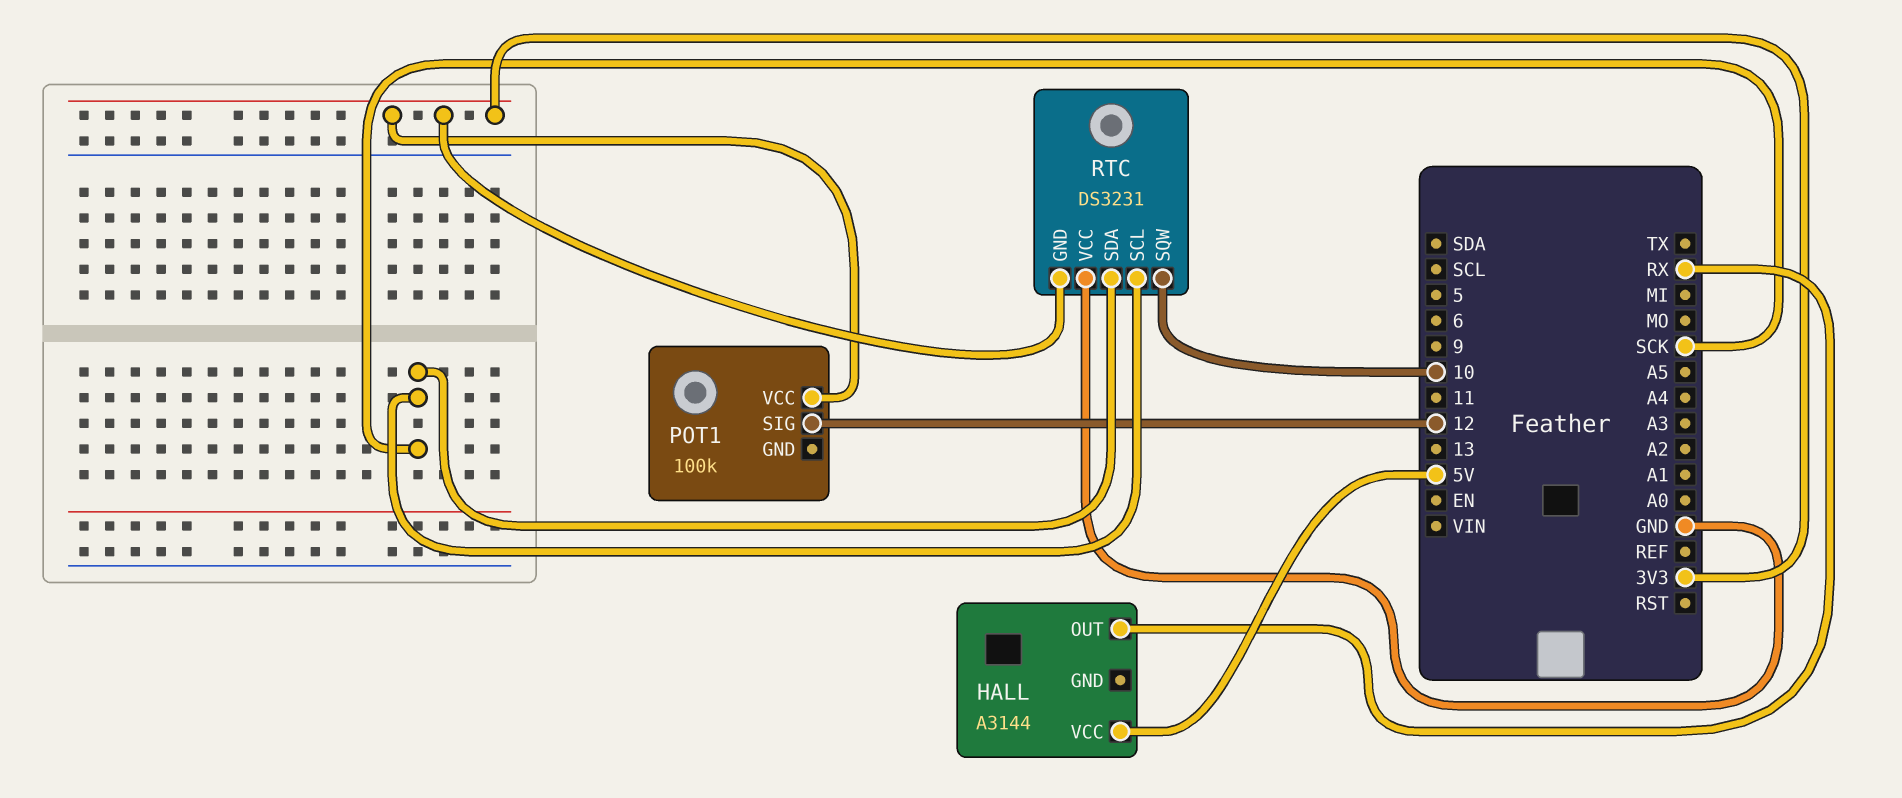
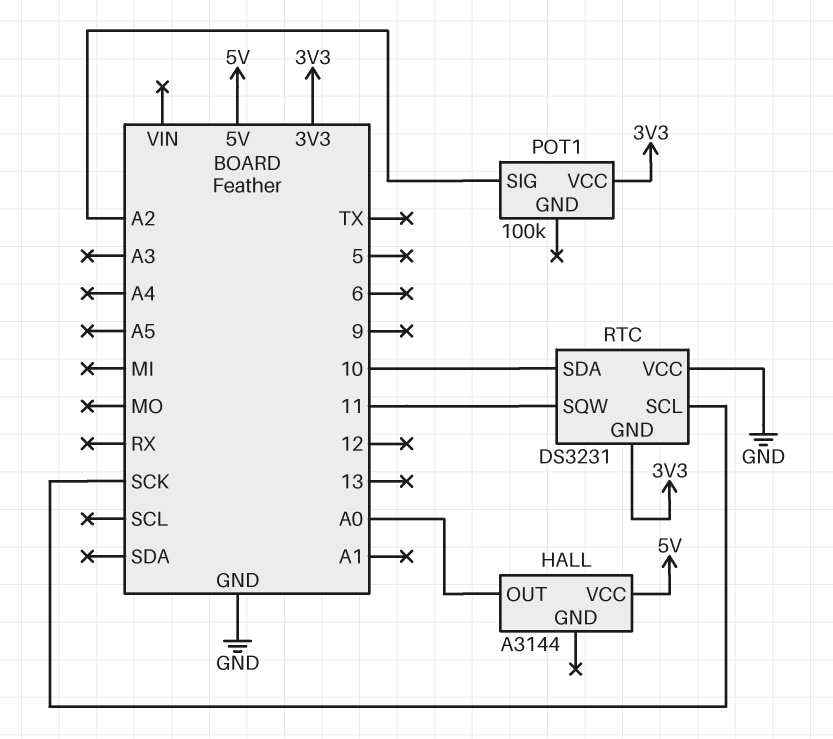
HALL pin OUT: RX -> A0
POT1 pin SIG: 12 -> A2
RTC pin SDA: SCK -> 10
RTC pin SQW: 10 -> 11

